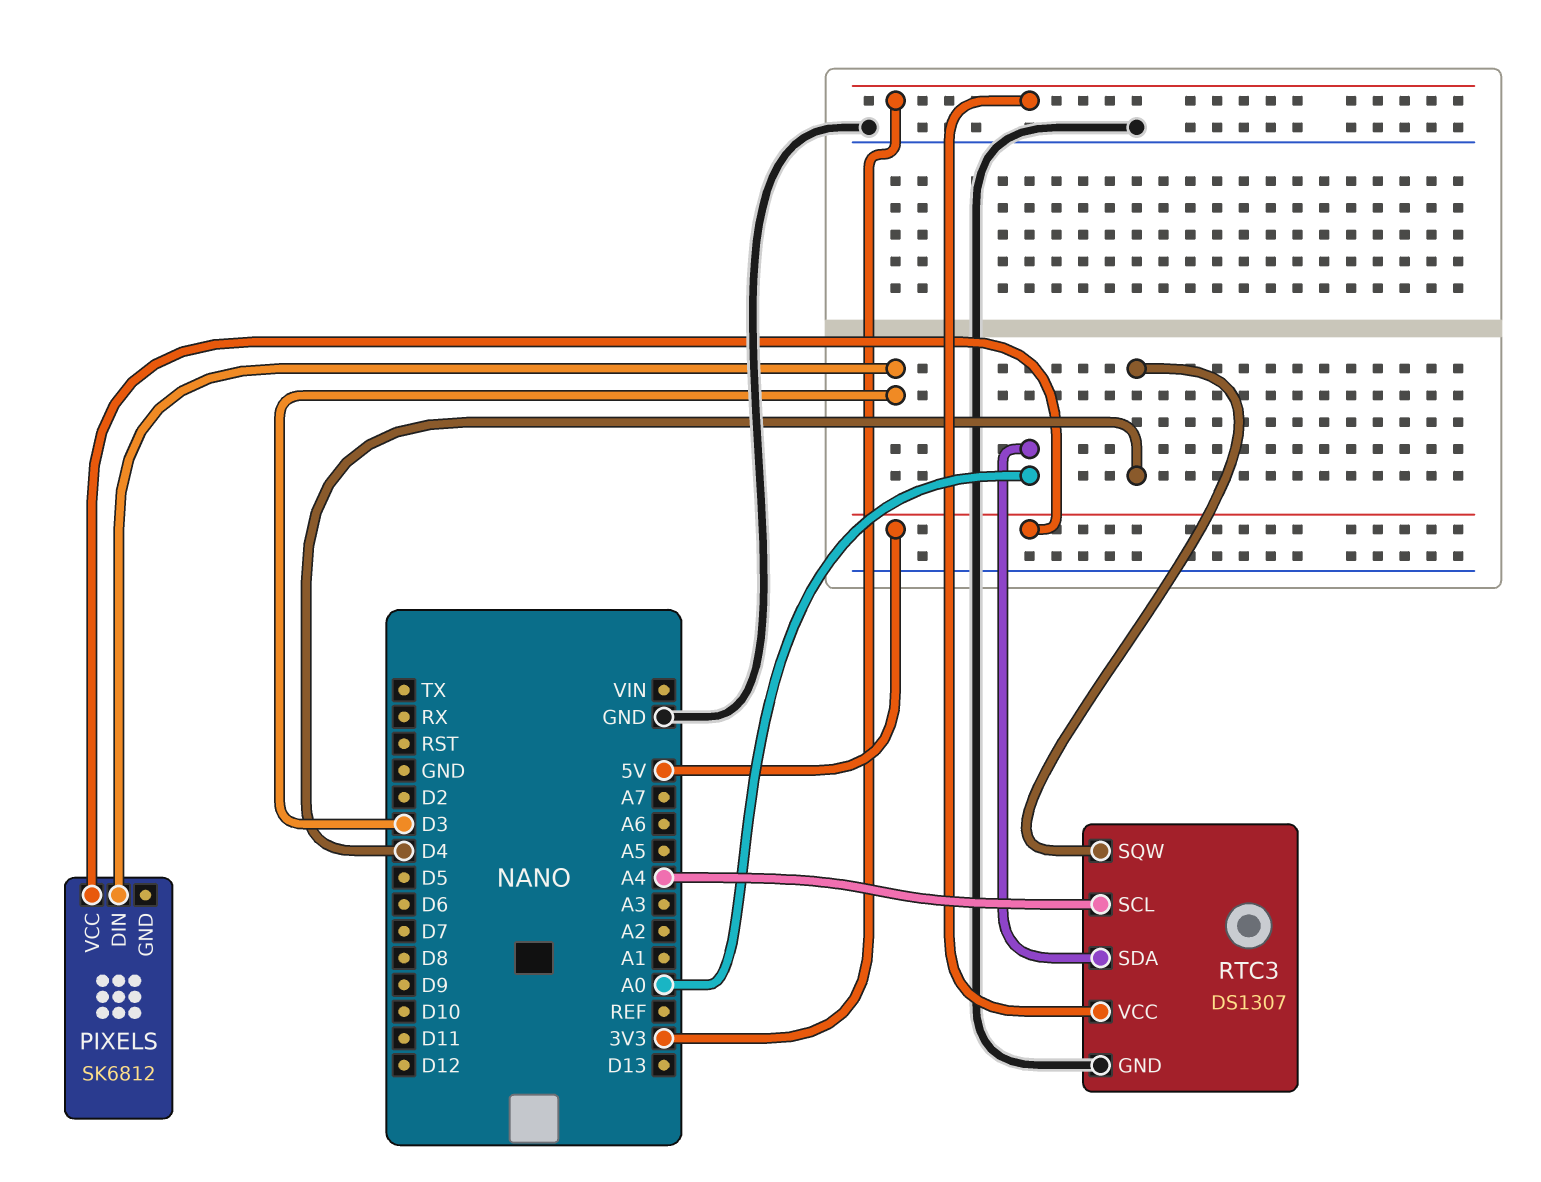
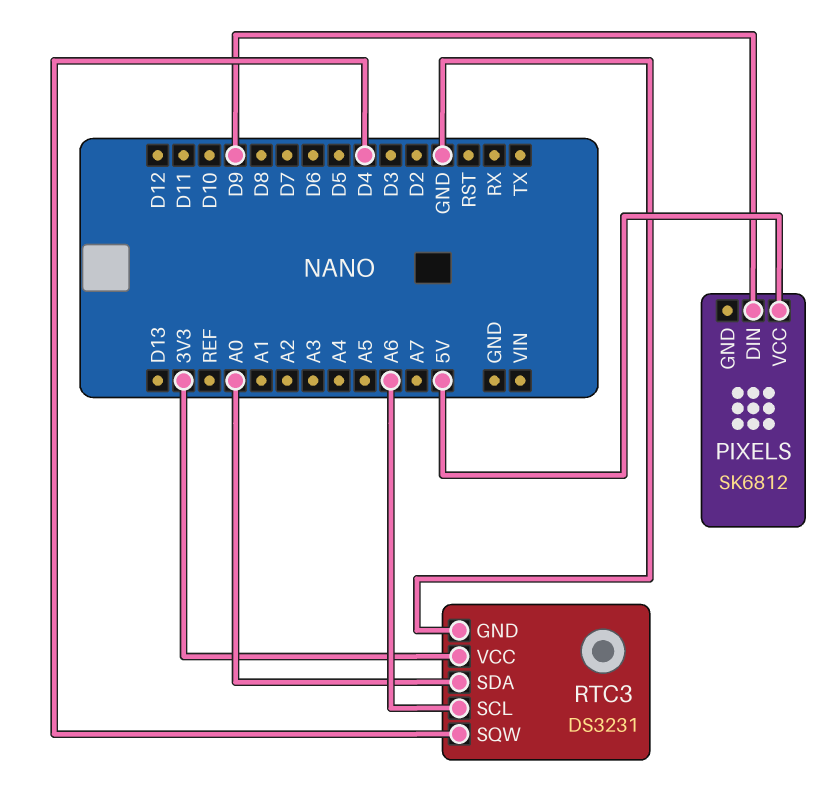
PIXELS pin DIN: D3 -> D9
RTC3: DS1307 -> DS3231
RTC3 pin SCL: A4 -> A6

